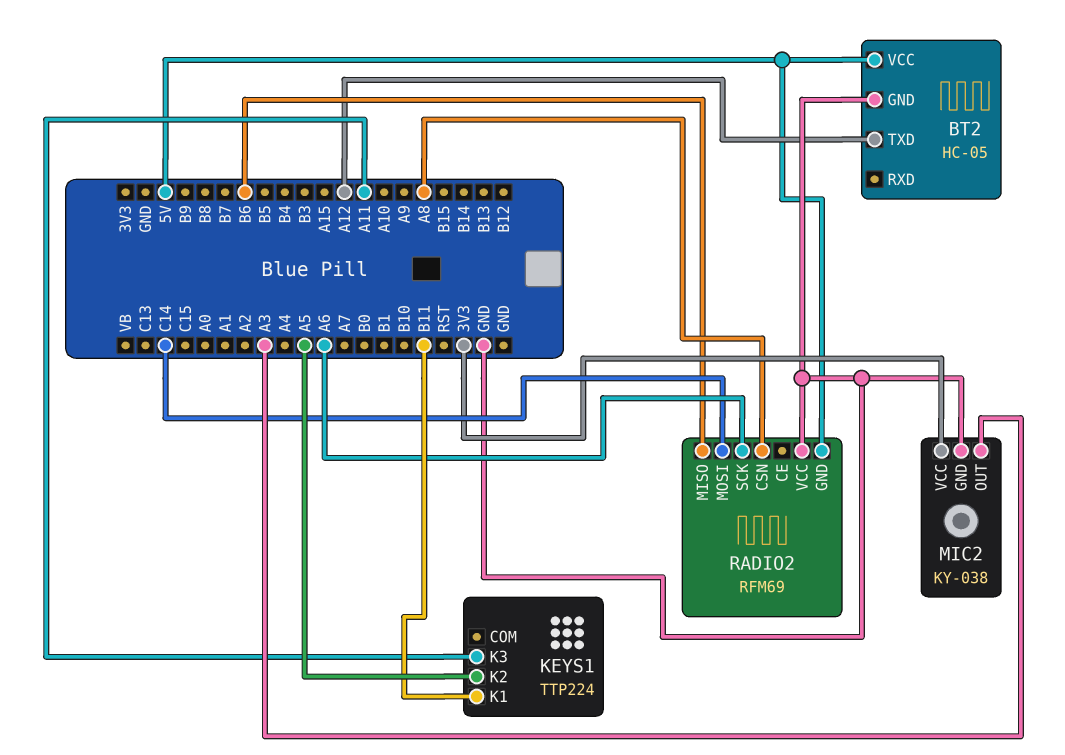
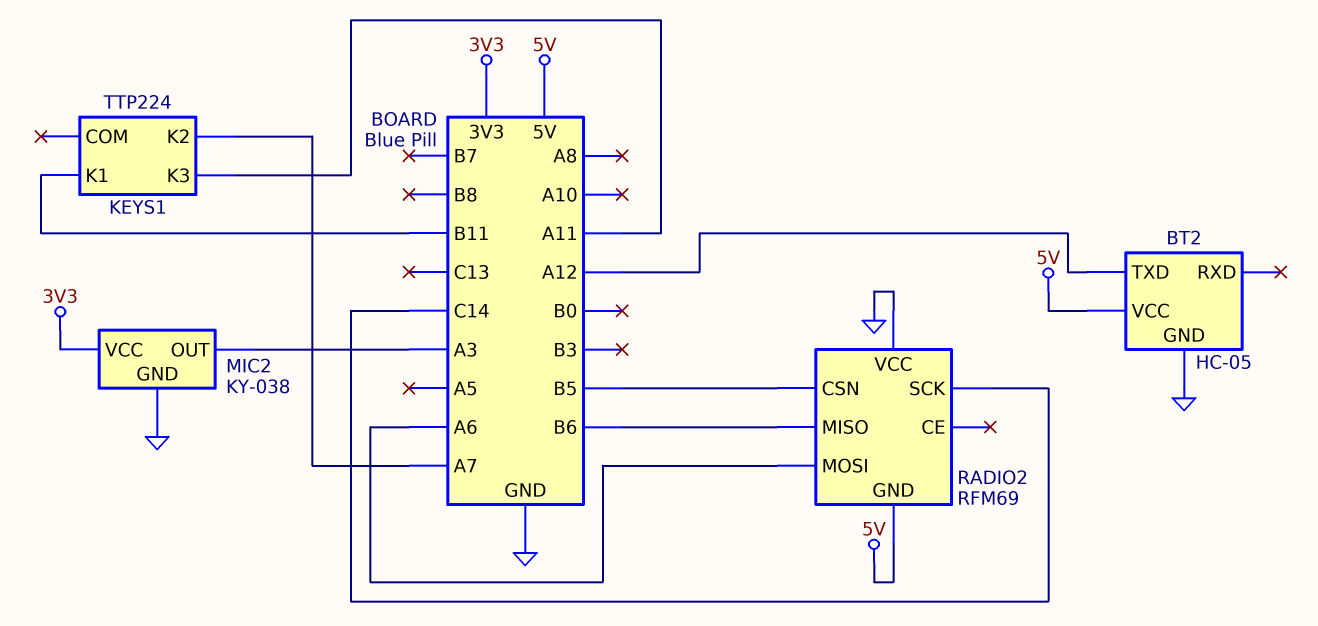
KEYS1 pin K2: A5 -> A7
RADIO2 pin CSN: A8 -> B5
RADIO2 pin MOSI: C14 -> A6
RADIO2 pin SCK: A6 -> C14

